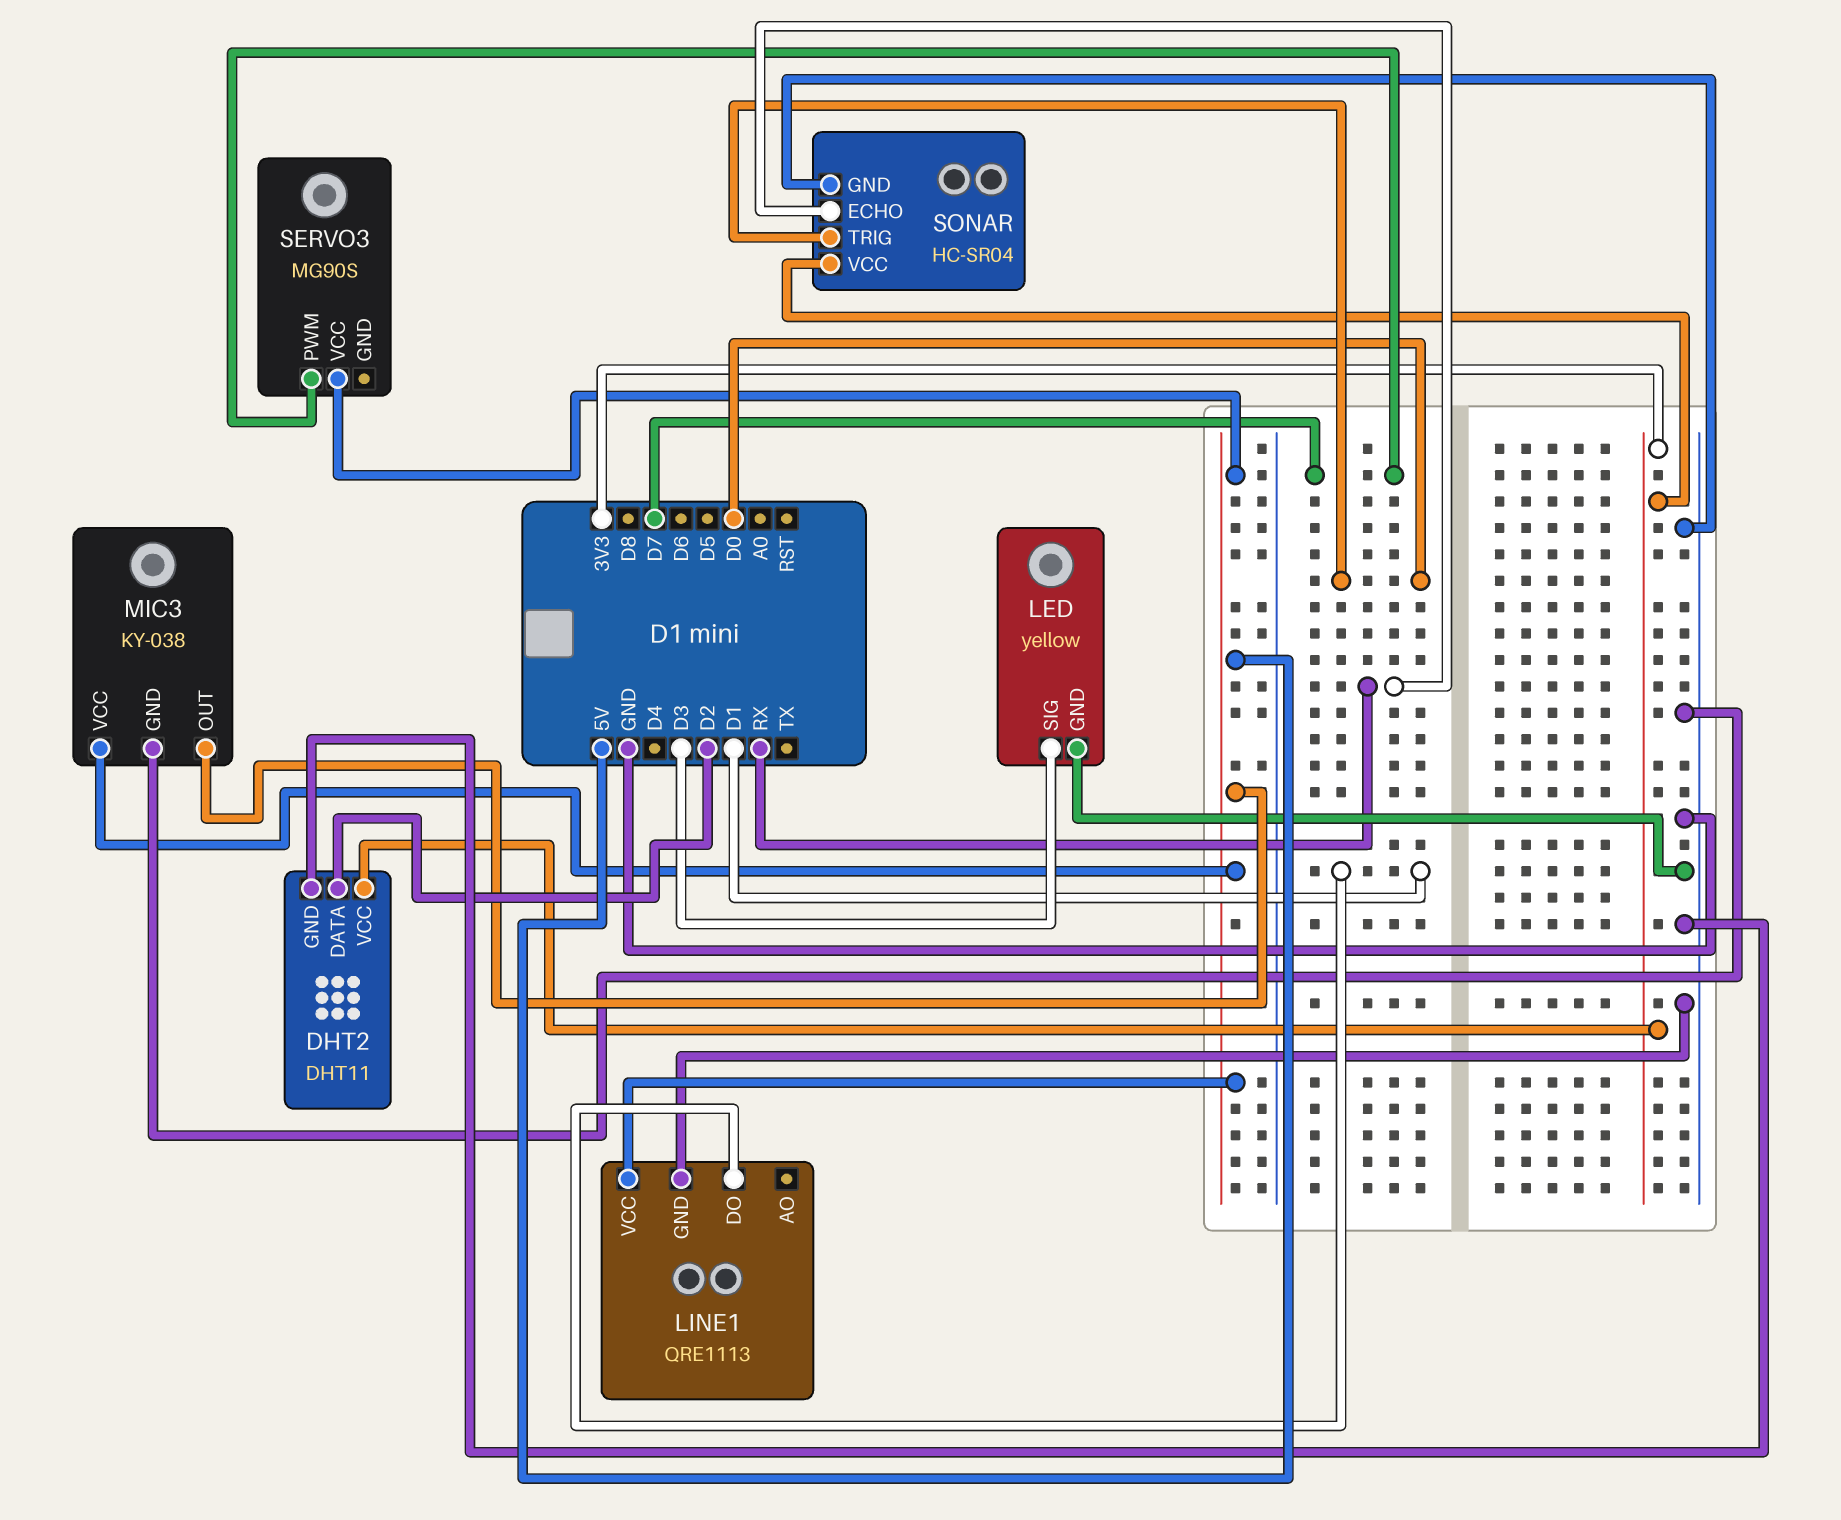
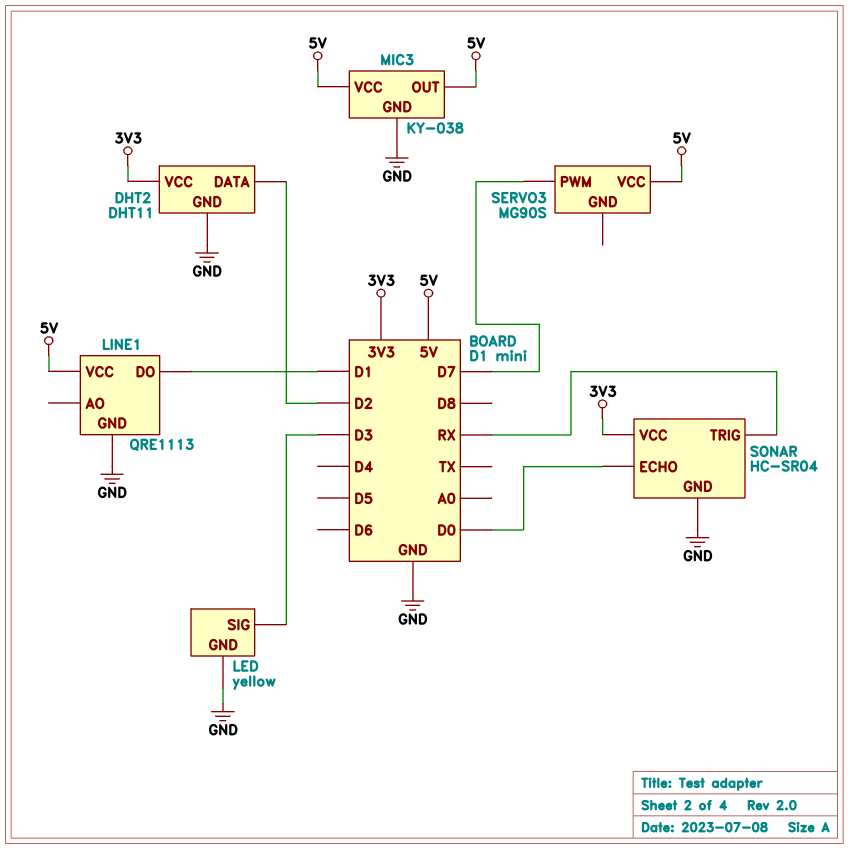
SONAR pin ECHO: RX -> D0
SONAR pin TRIG: D0 -> RX

